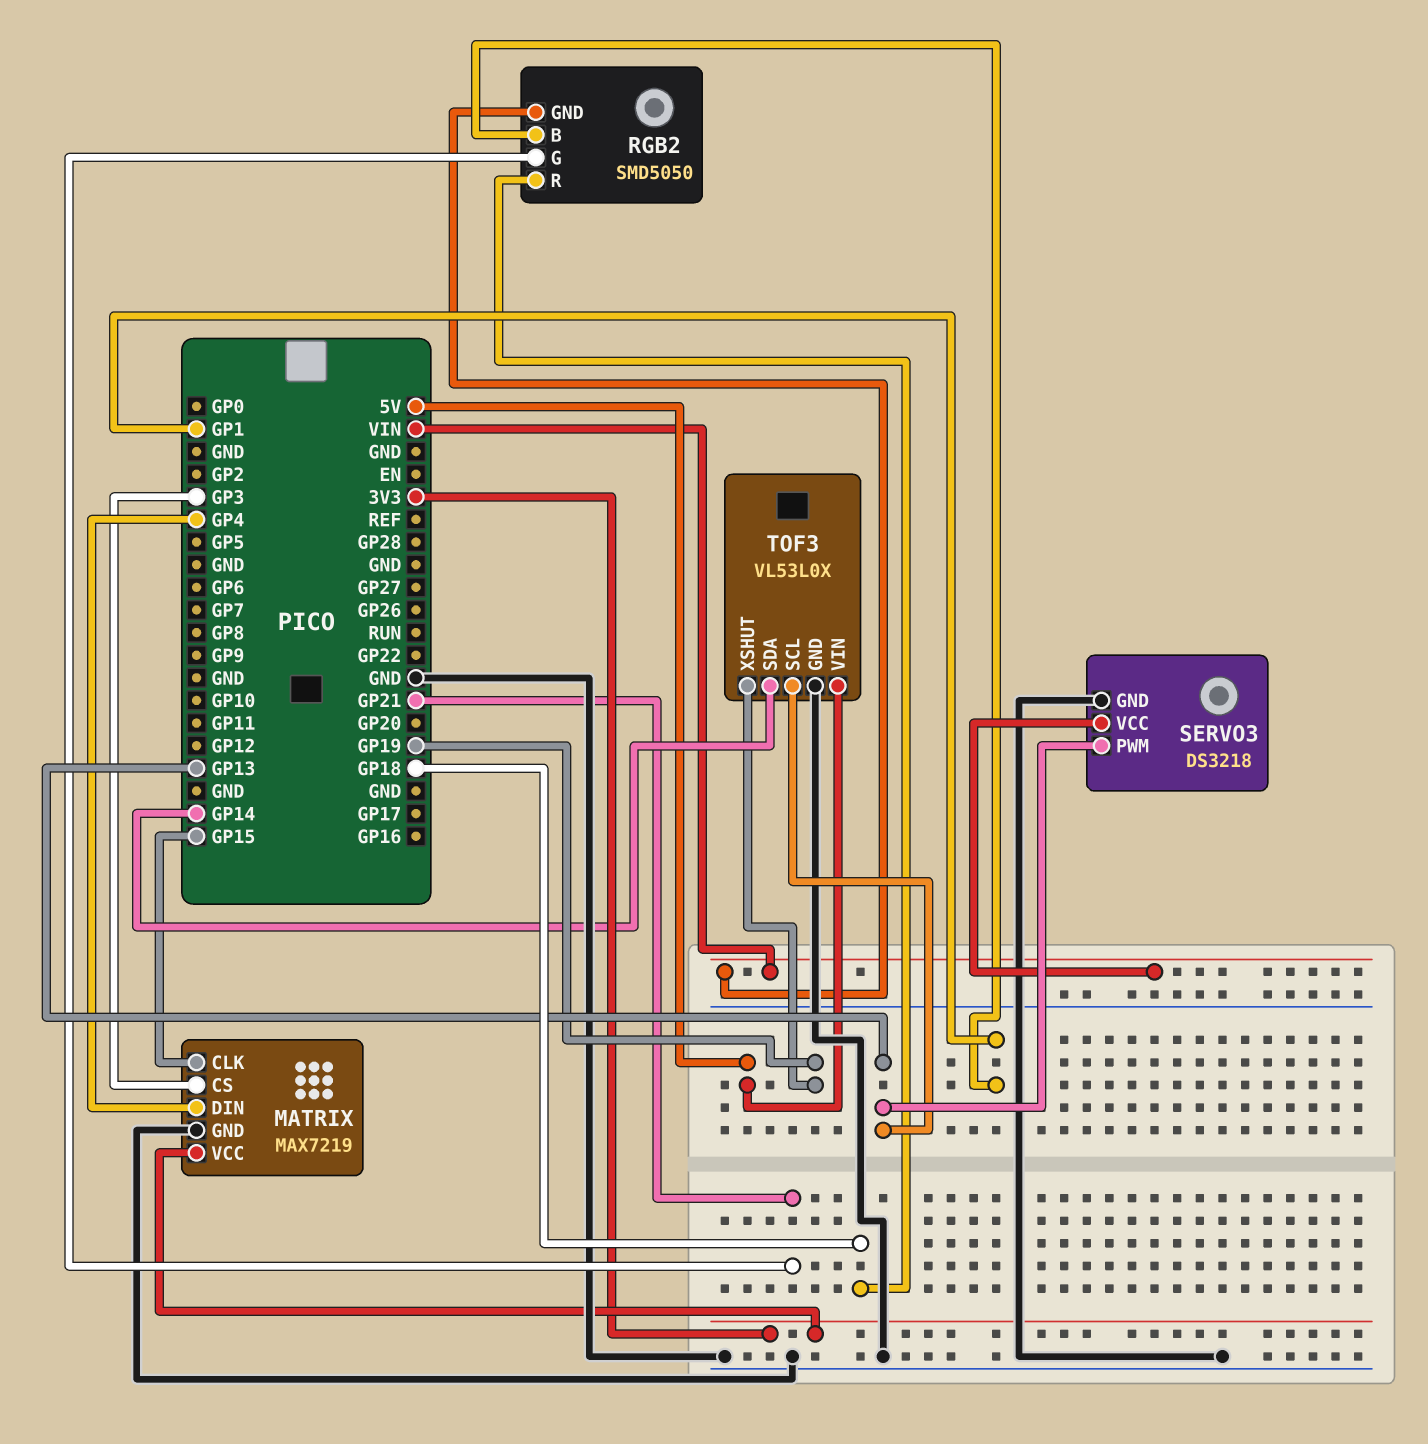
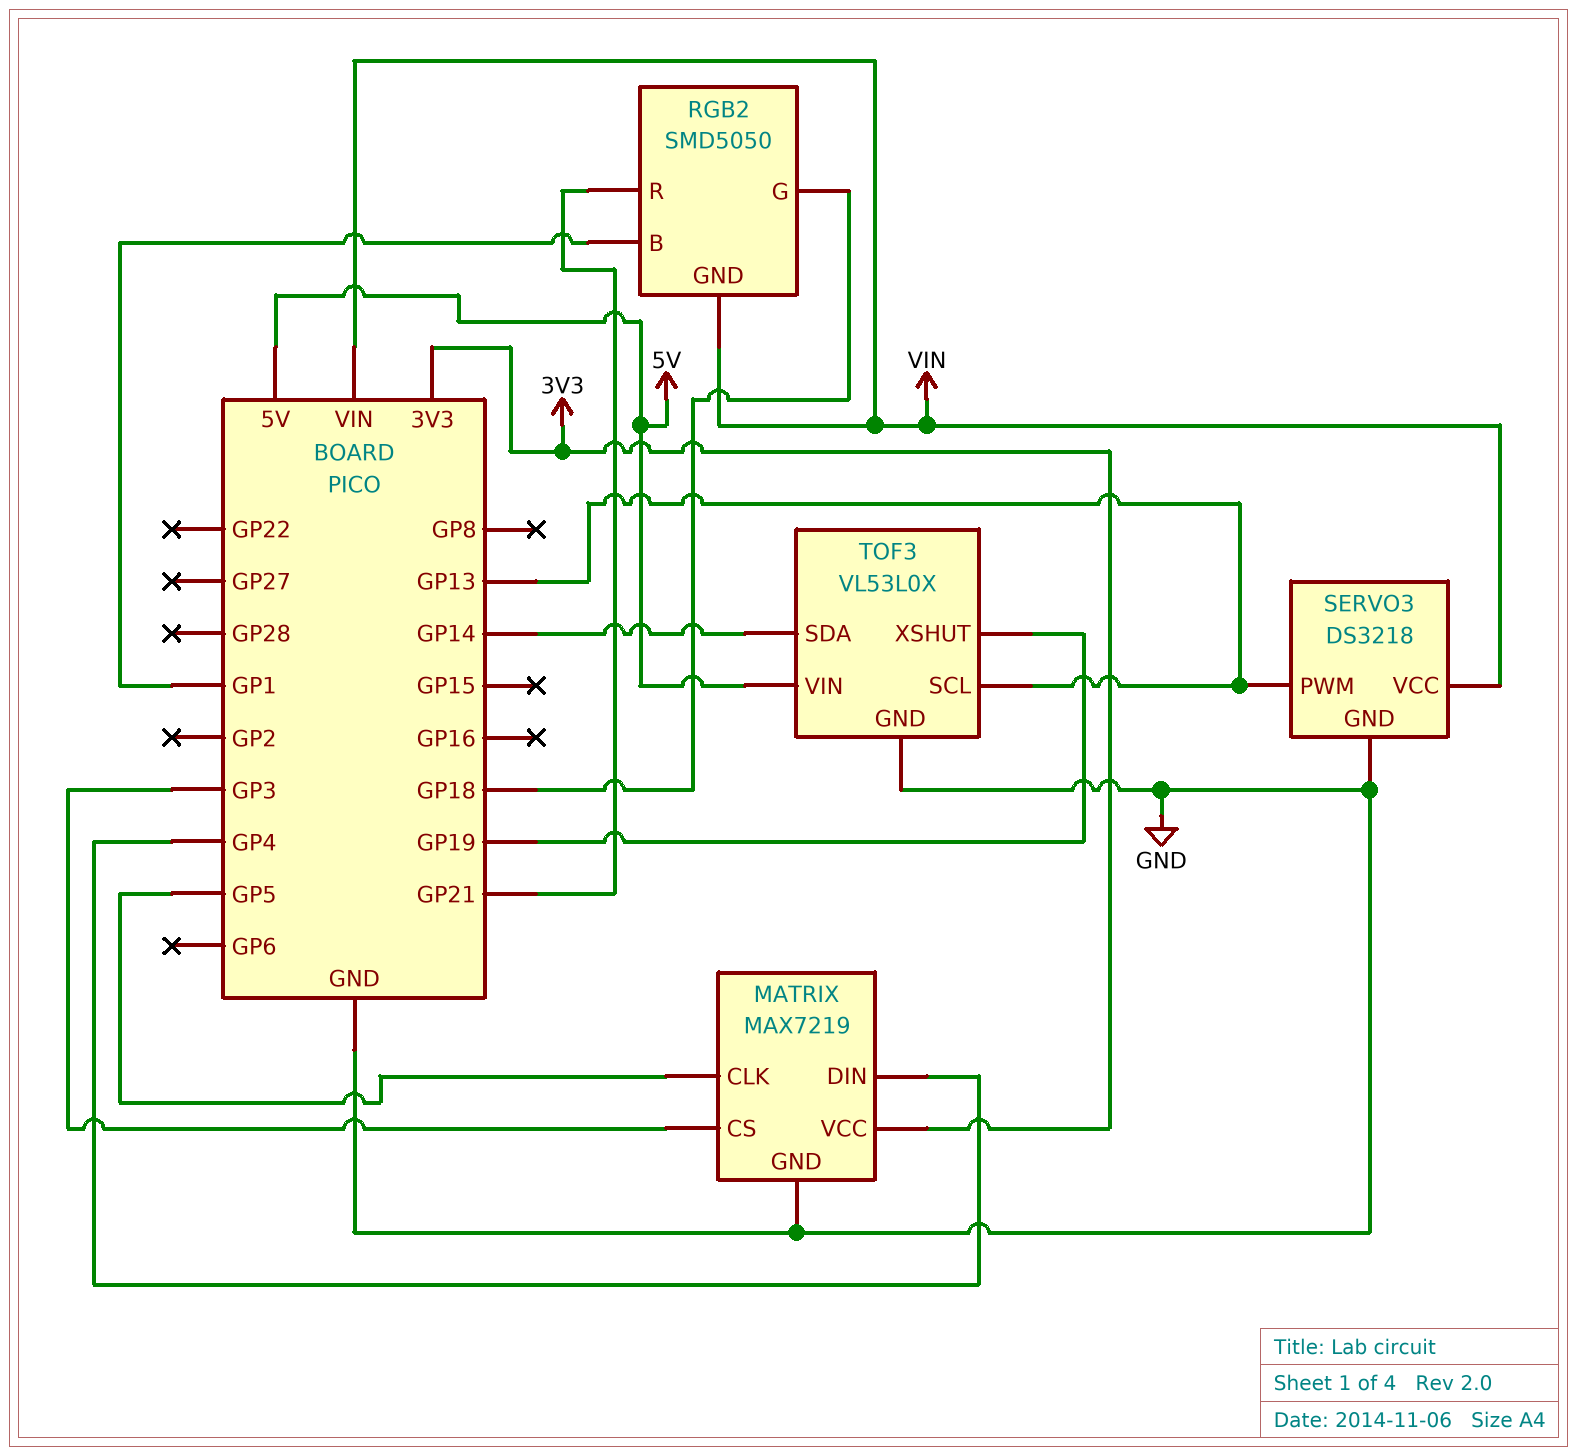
MATRIX pin CLK: GP15 -> GP5
RGB2 pin G: GP21 -> GP18
RGB2 pin R: GP18 -> GP21

